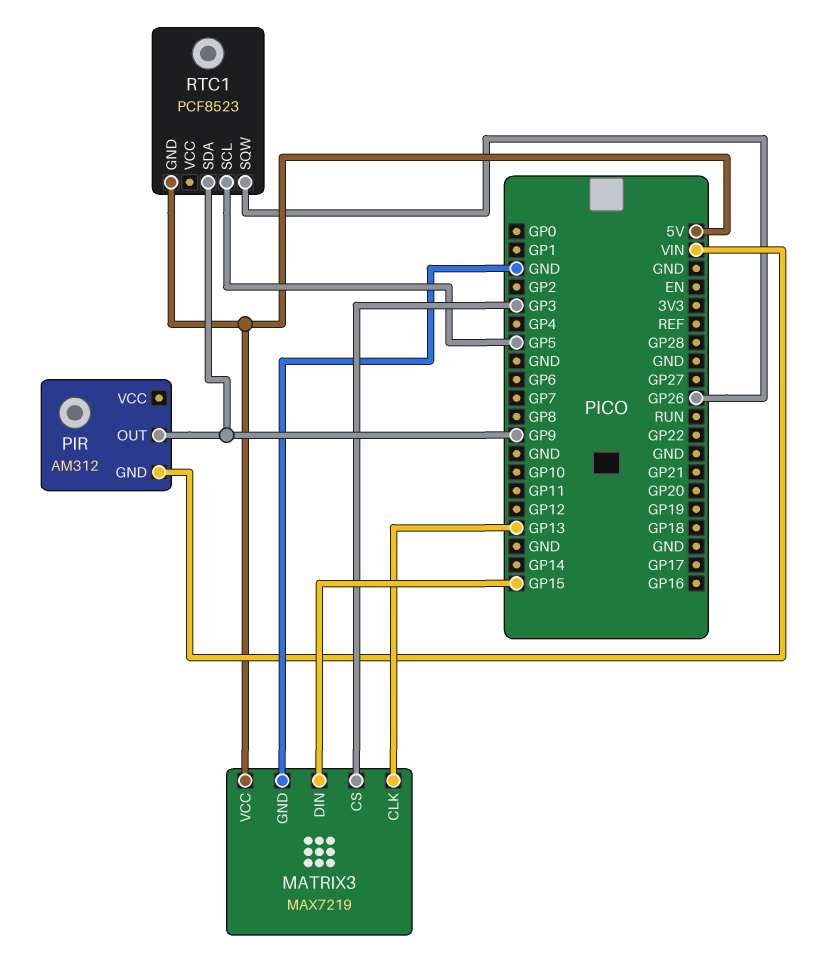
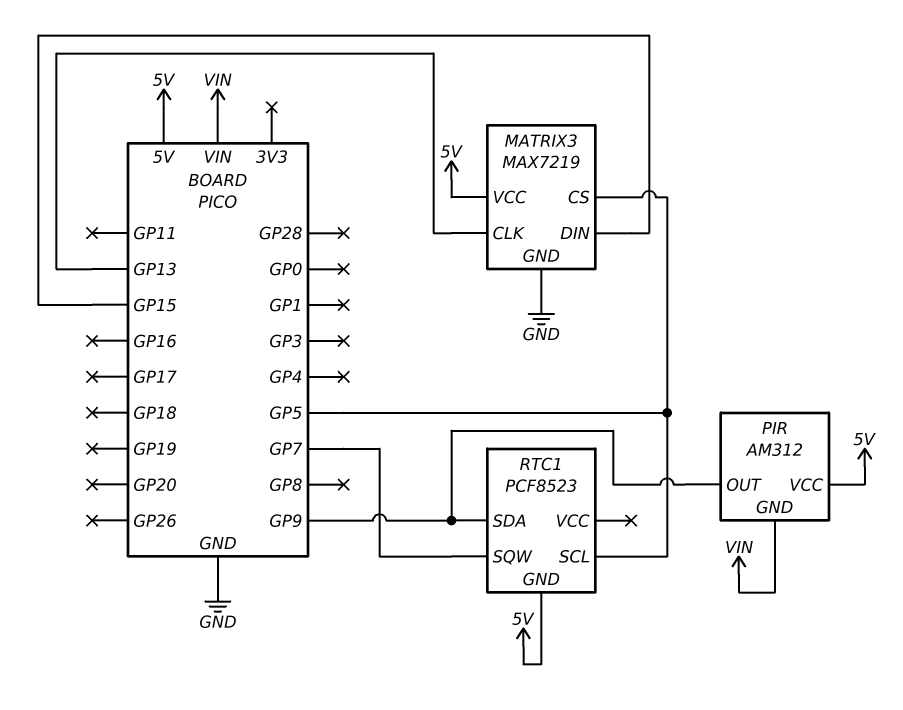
MATRIX3 pin CS: GP3 -> GP5
PIR pin VCC: none -> 5V
RTC1 pin SQW: GP26 -> GP7

